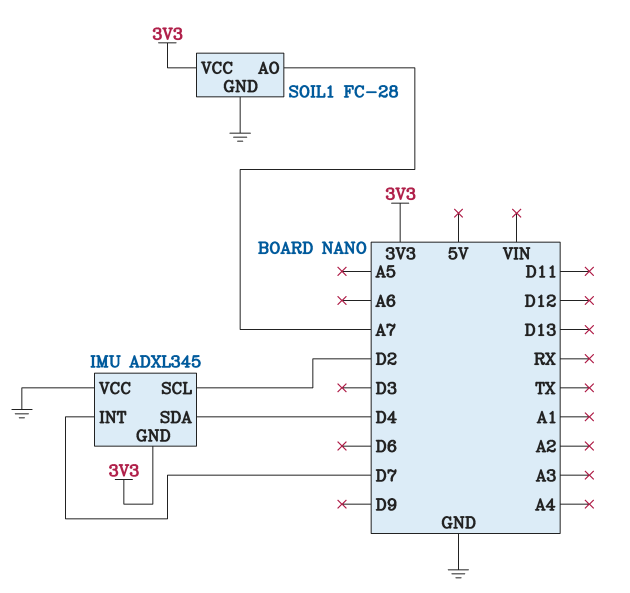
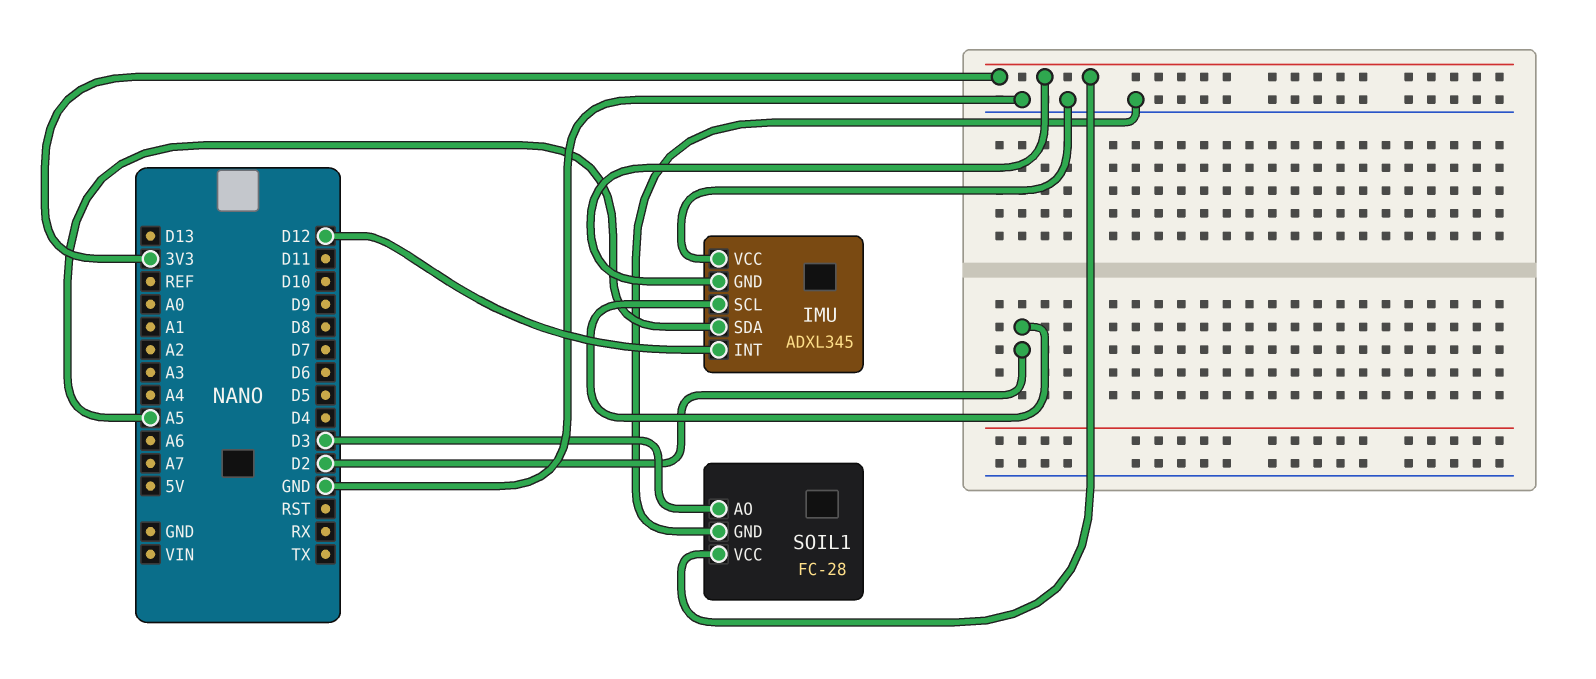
IMU pin INT: D7 -> D12
IMU pin SDA: D4 -> A5
SOIL1 pin AO: A7 -> D3

